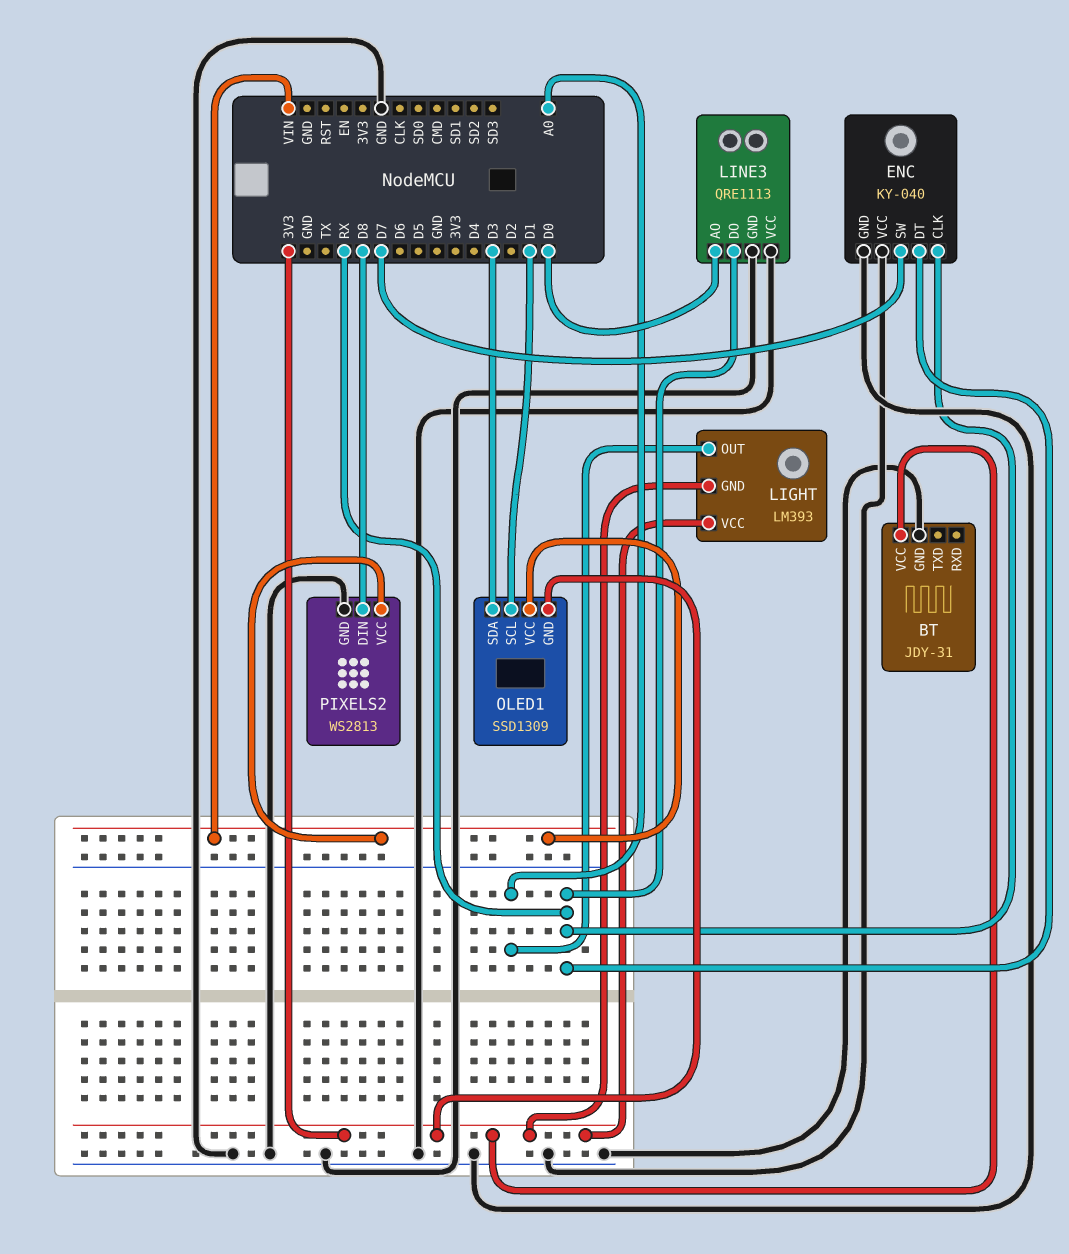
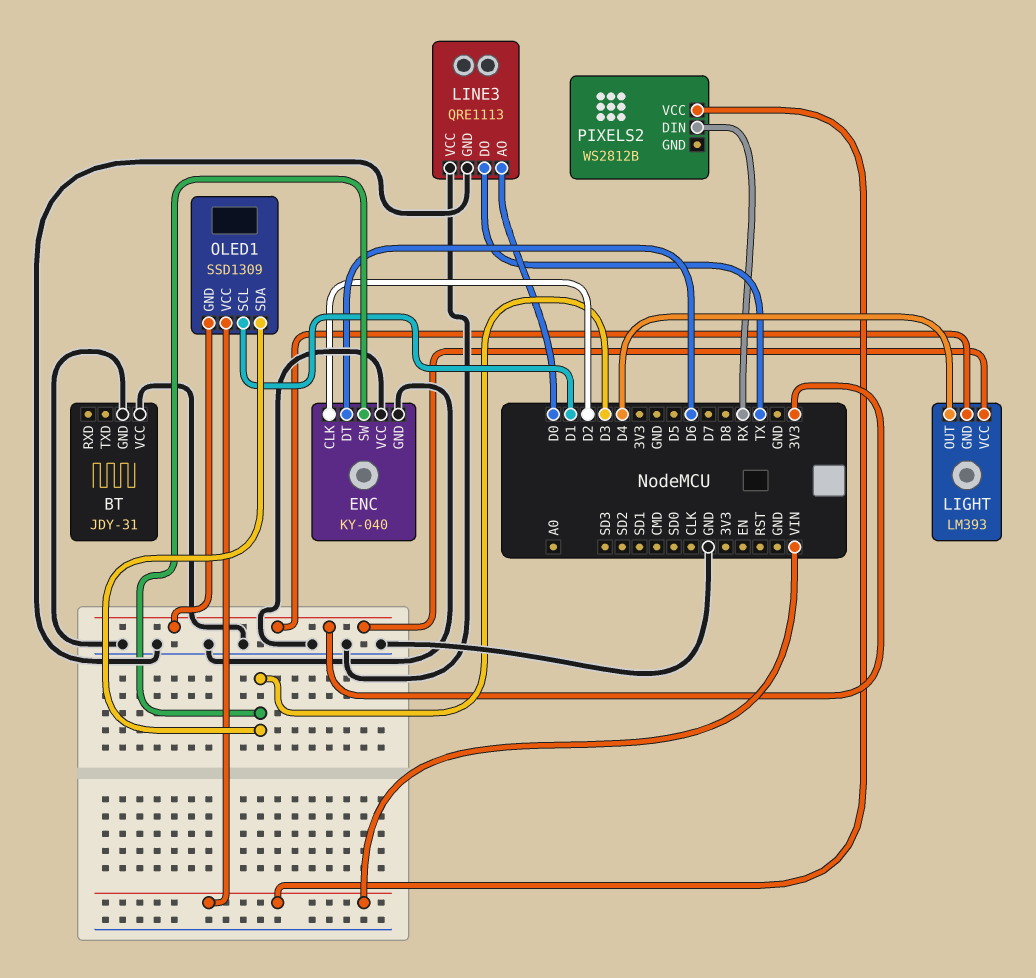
BT pin VCC: 3V3 -> GND
ENC pin CLK: RX -> D2
ENC pin DT: RX -> D6
ENC pin SW: D7 -> D3
LIGHT pin OUT: A0 -> D4
LINE3 pin DO: RX -> TX
PIXELS2: WS2813 -> WS2812B
PIXELS2 pin DIN: D8 -> RX
PIXELS2 pin GND: GND -> none

